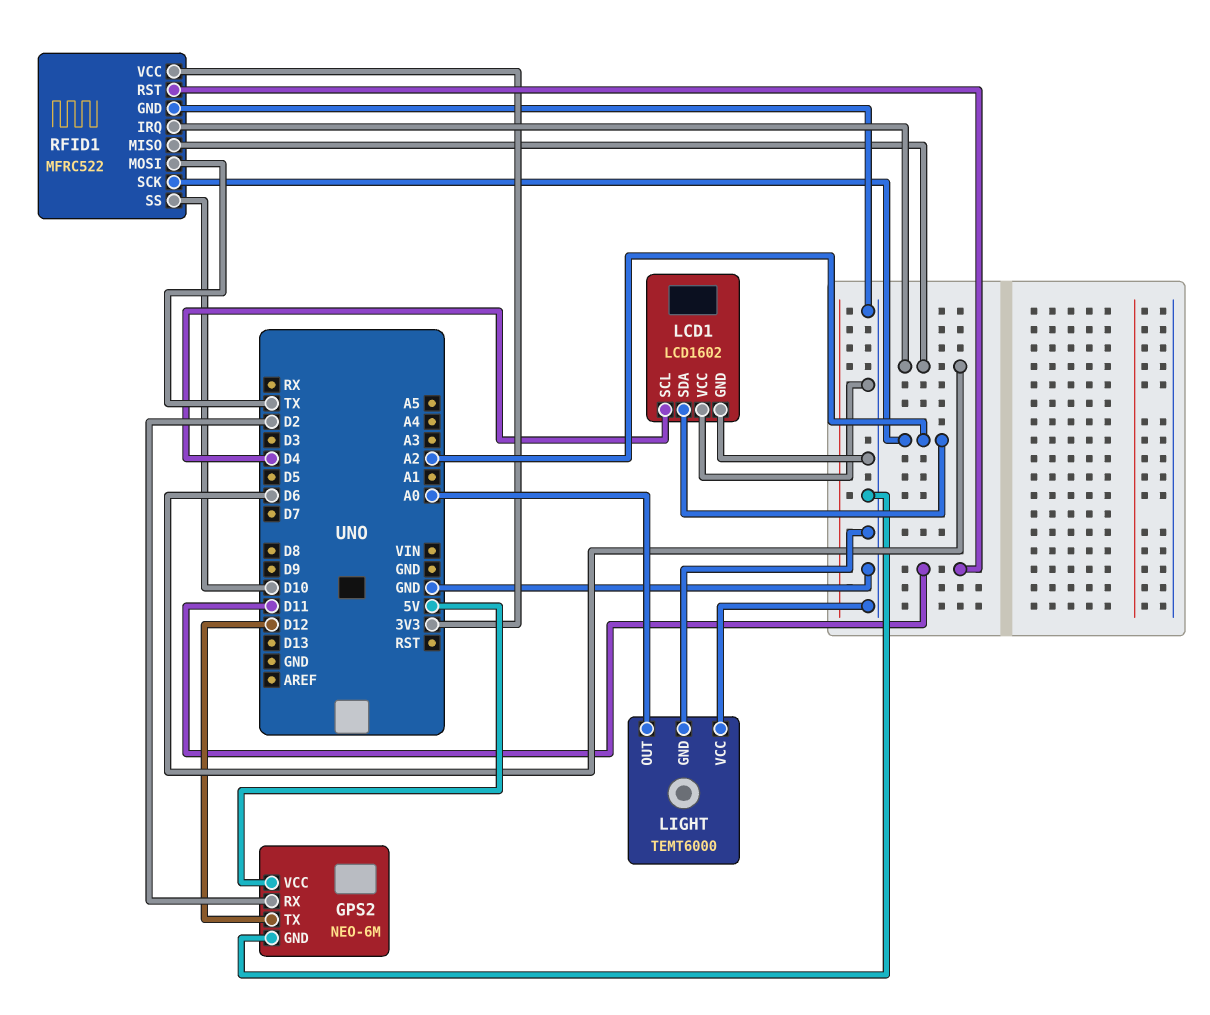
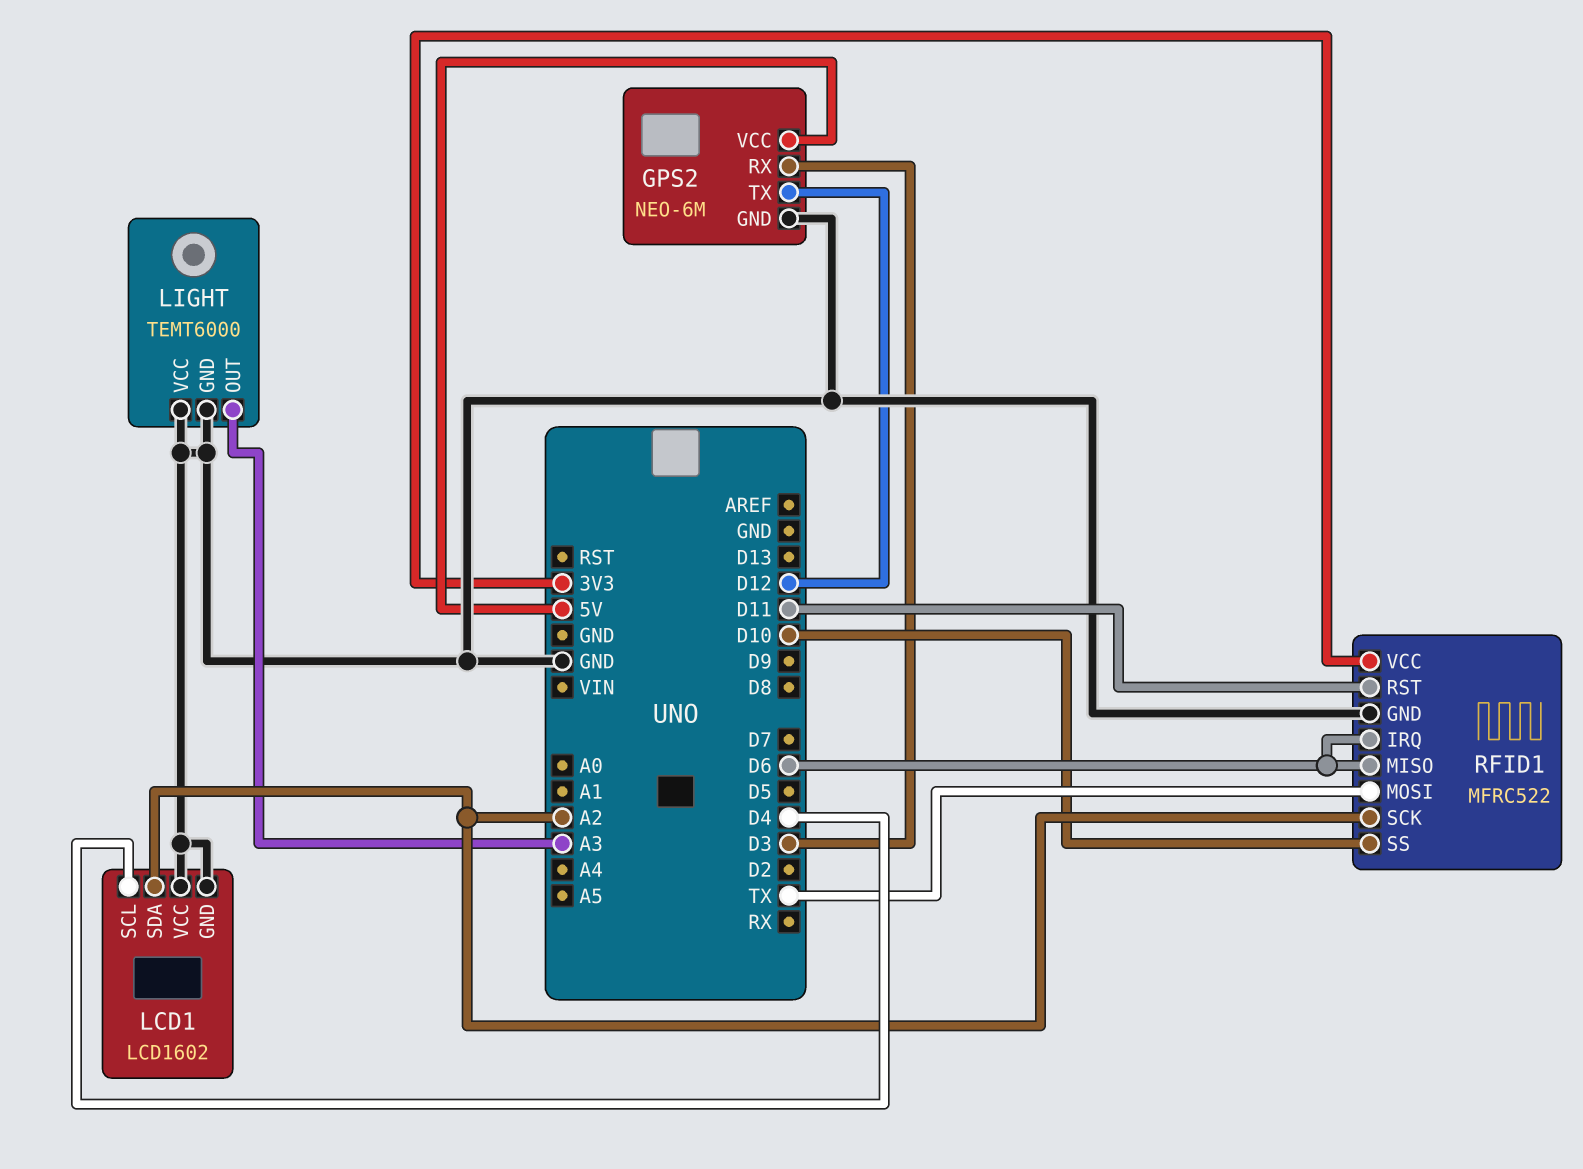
GPS2 pin RX: D2 -> D3
LIGHT pin OUT: A0 -> A3

